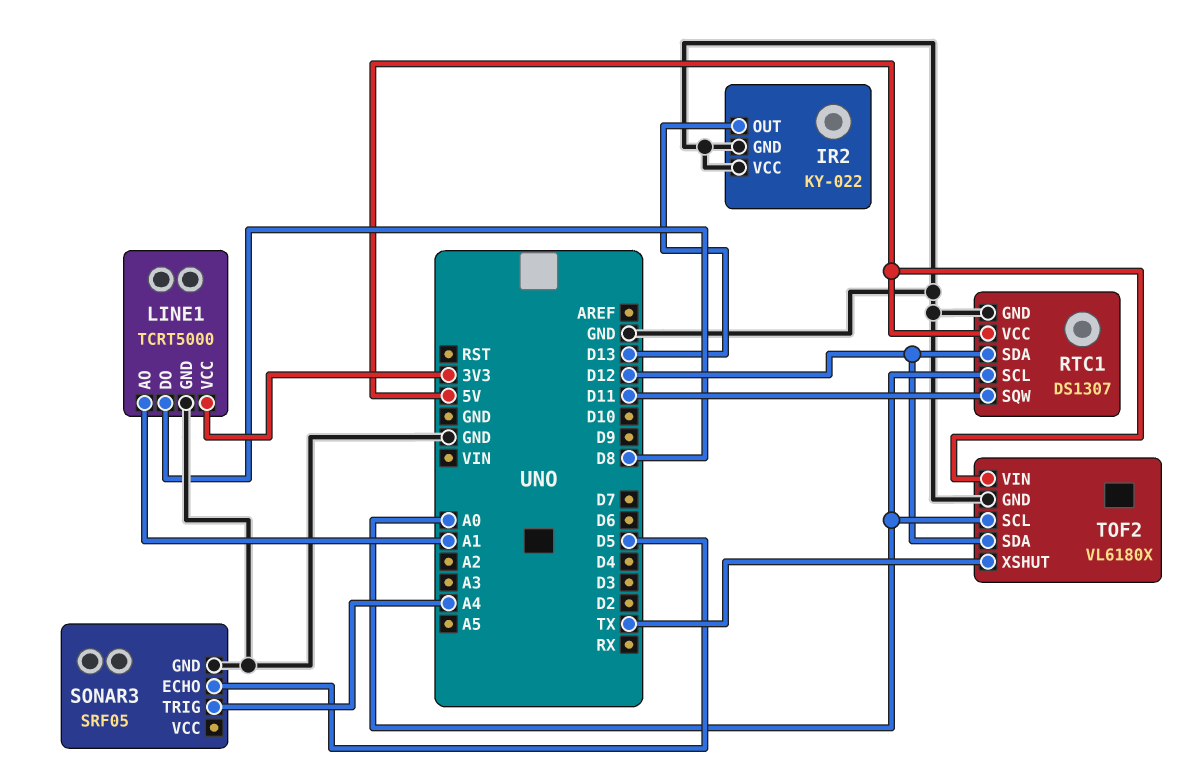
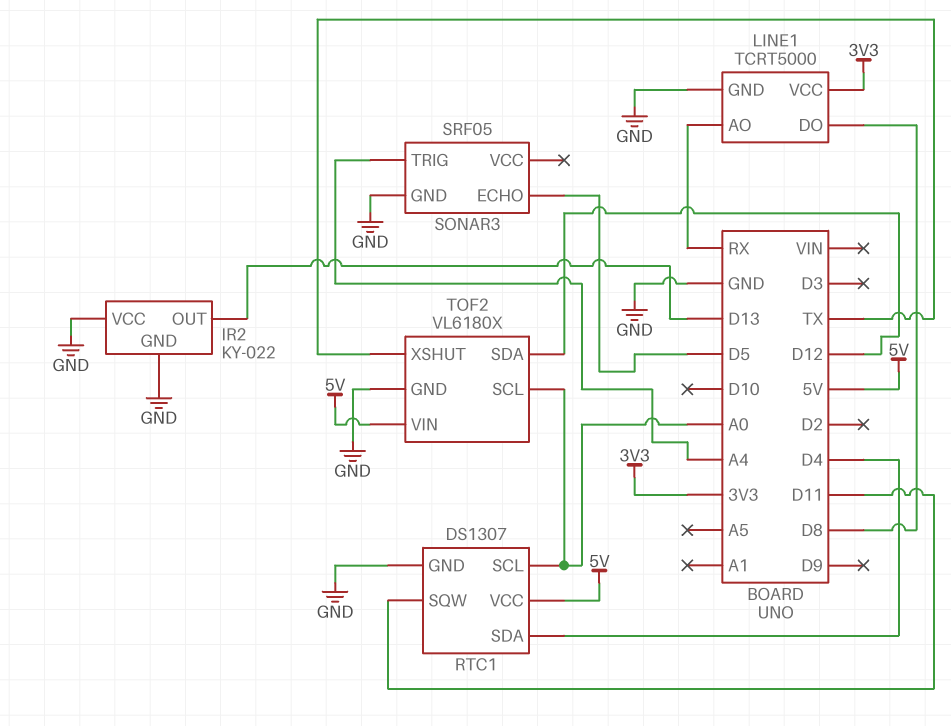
LINE1 pin AO: A1 -> RX
RTC1 pin SDA: D12 -> D4

